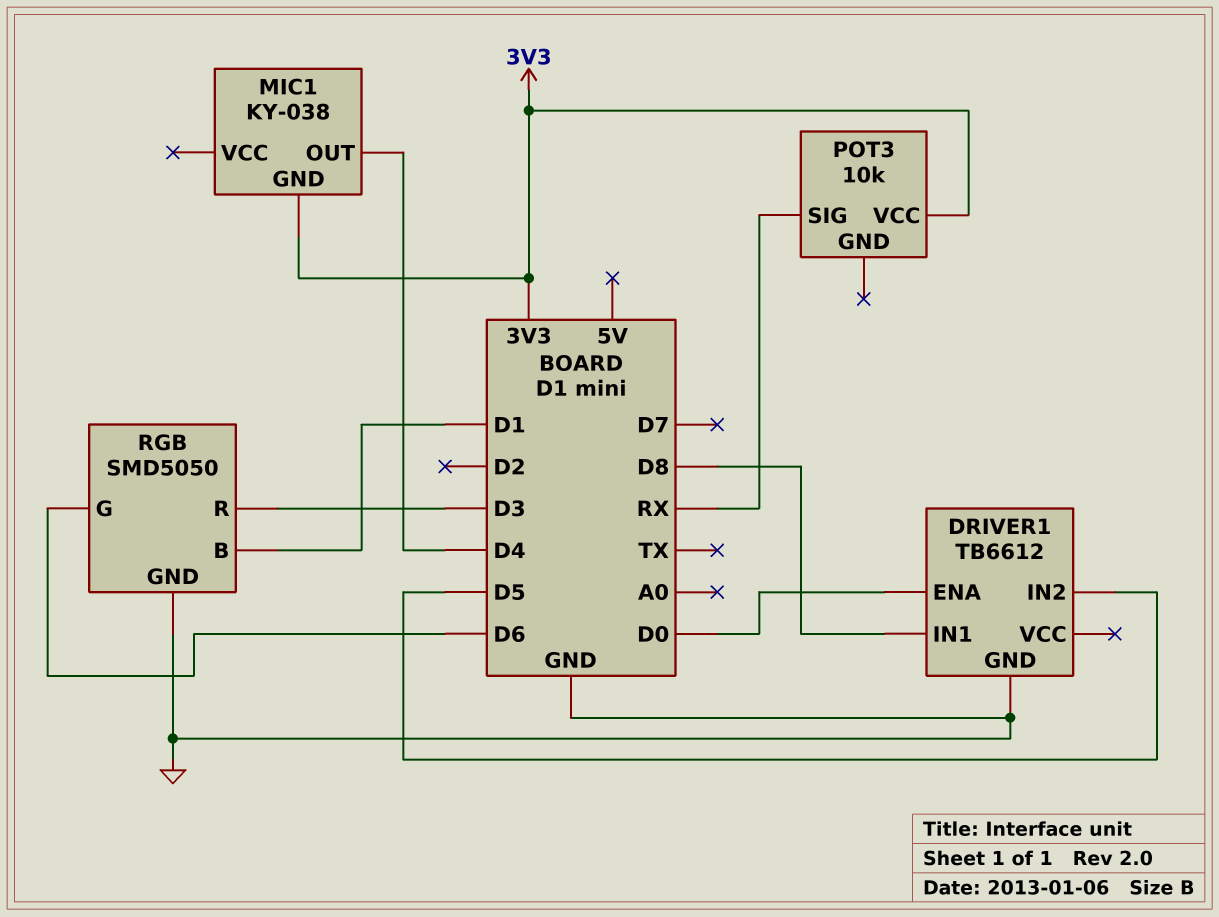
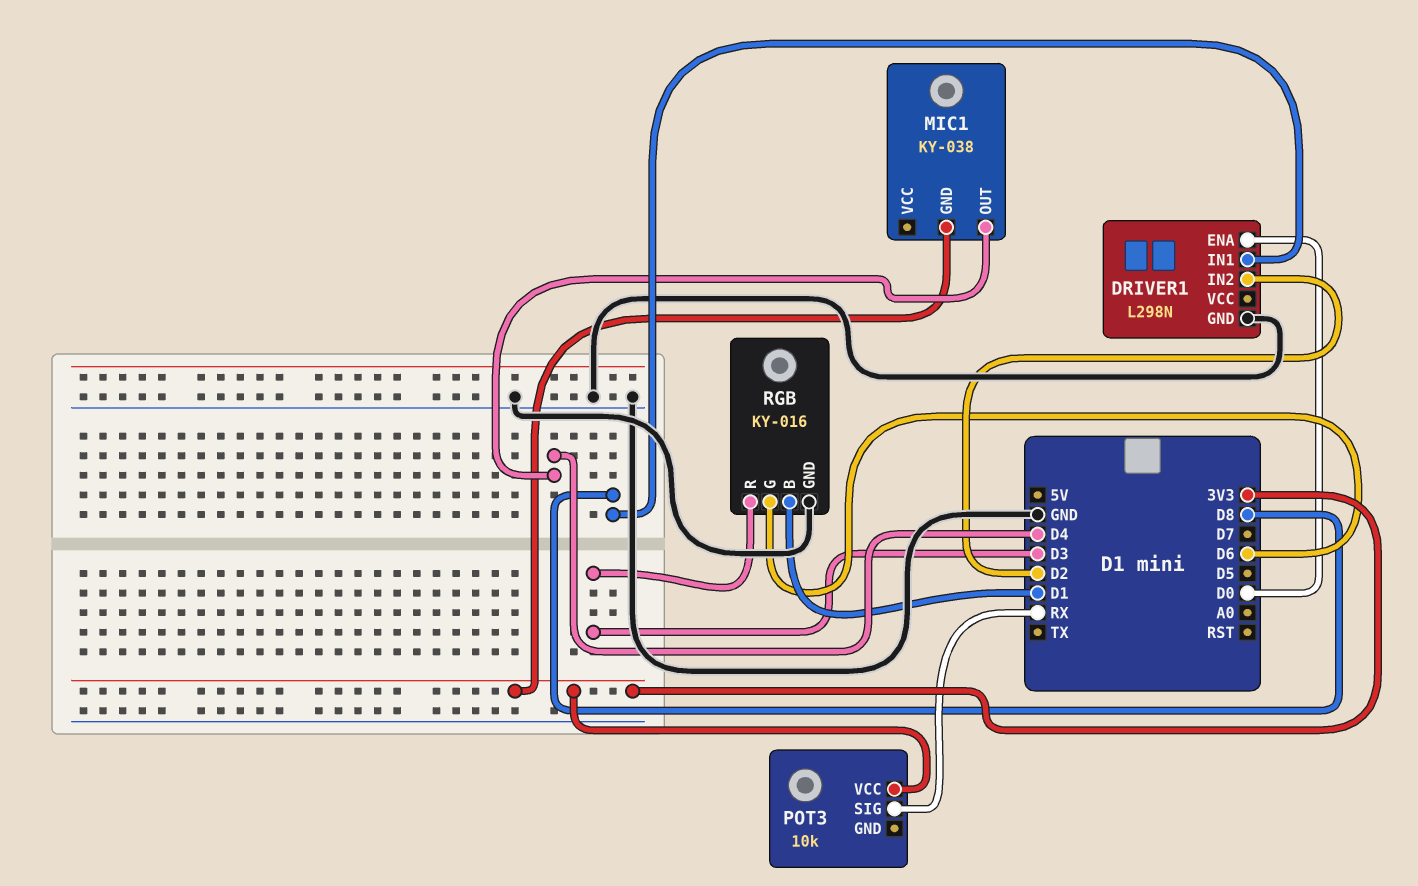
DRIVER1: TB6612 -> L298N
DRIVER1 pin IN2: D5 -> D2
RGB: SMD5050 -> KY-016

